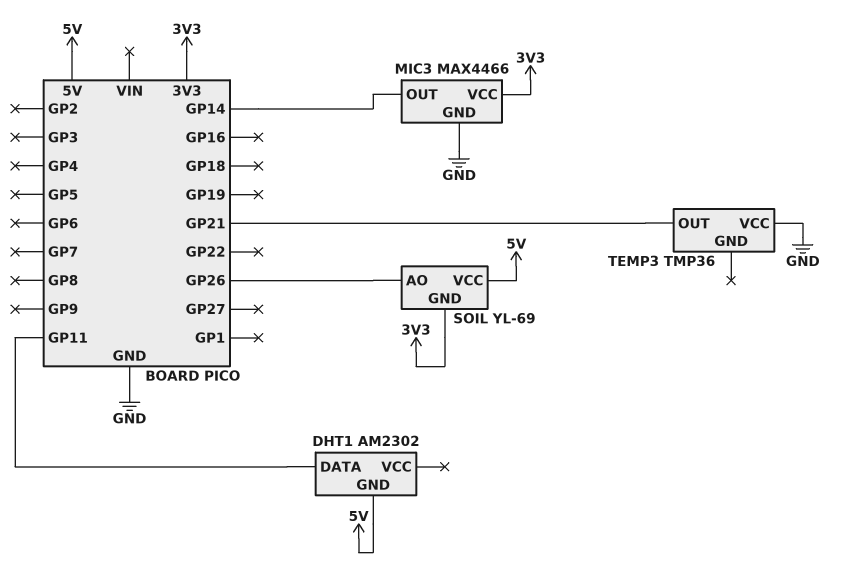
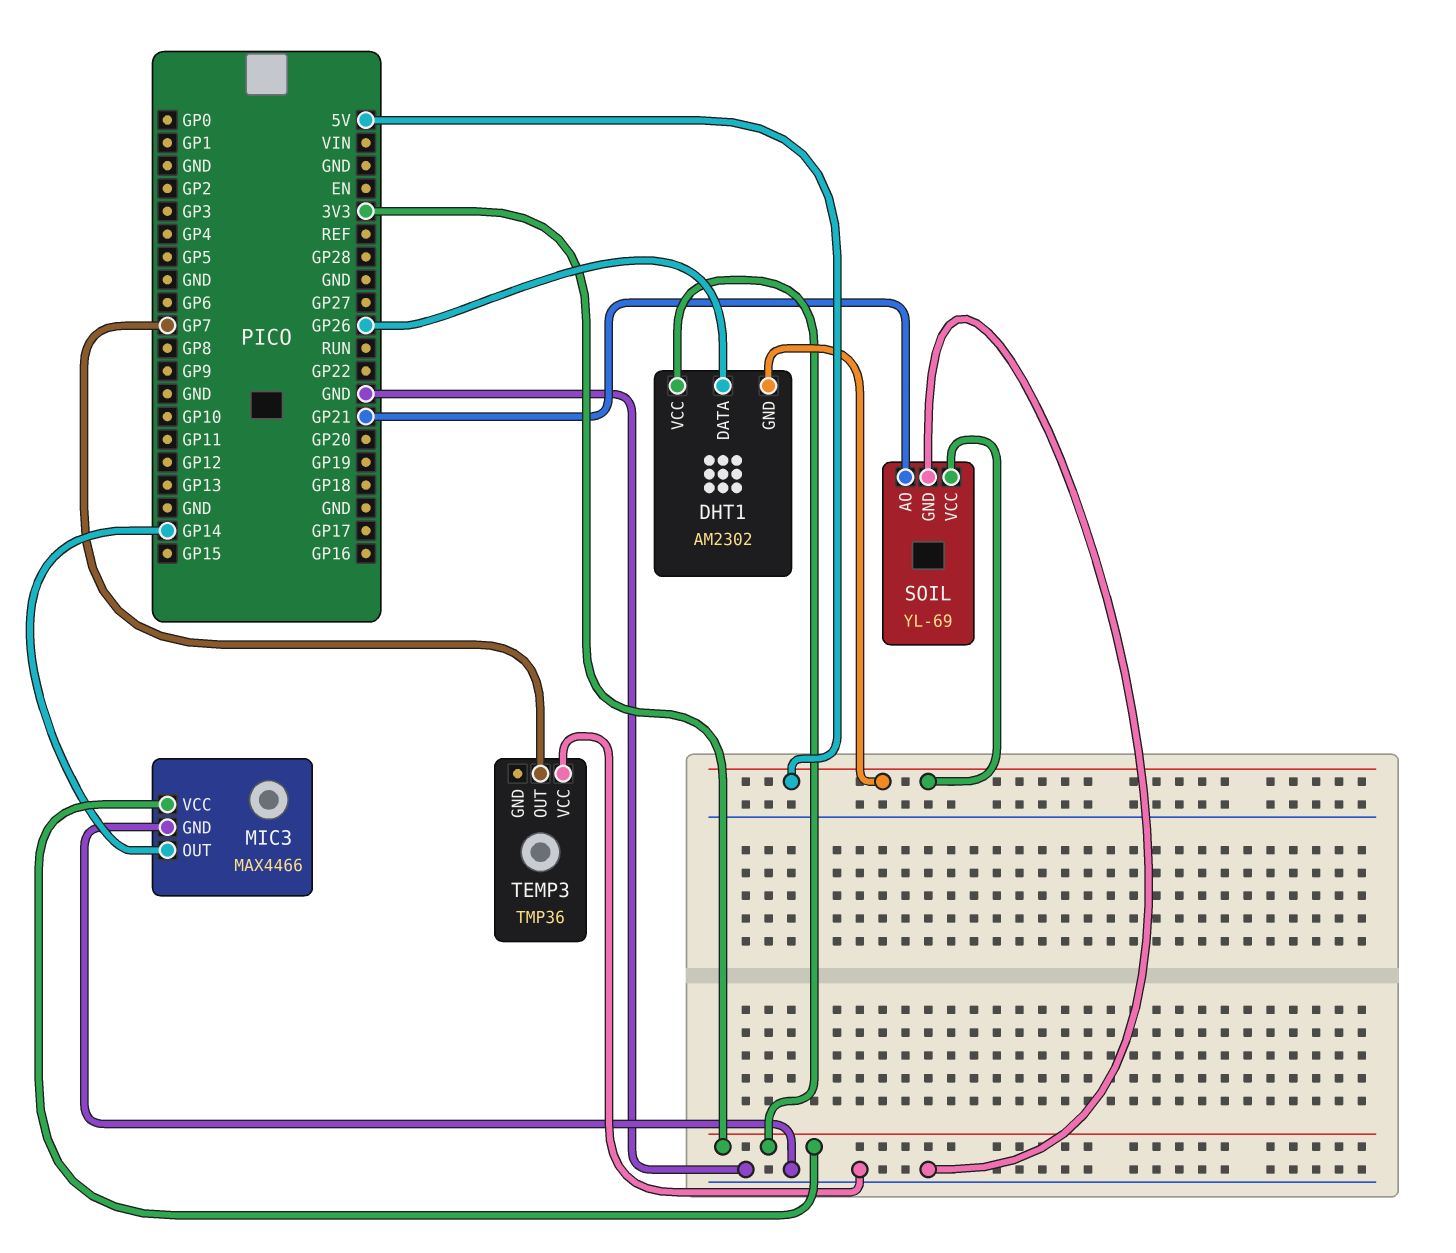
DHT1 pin DATA: GP11 -> GP26
DHT1 pin VCC: none -> 3V3
SOIL pin AO: GP26 -> GP21
SOIL pin GND: 3V3 -> GND
TEMP3 pin OUT: GP21 -> GP7

